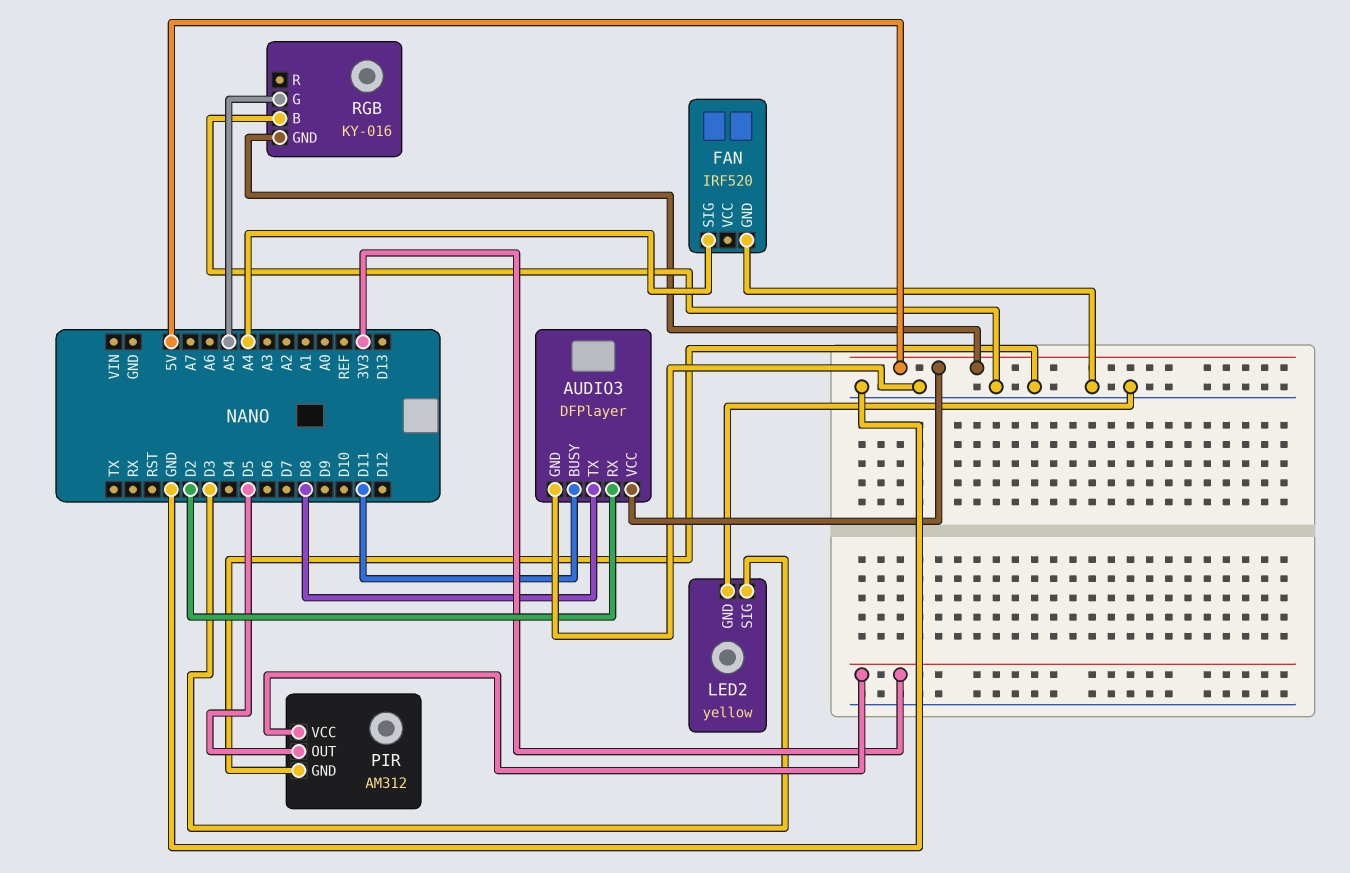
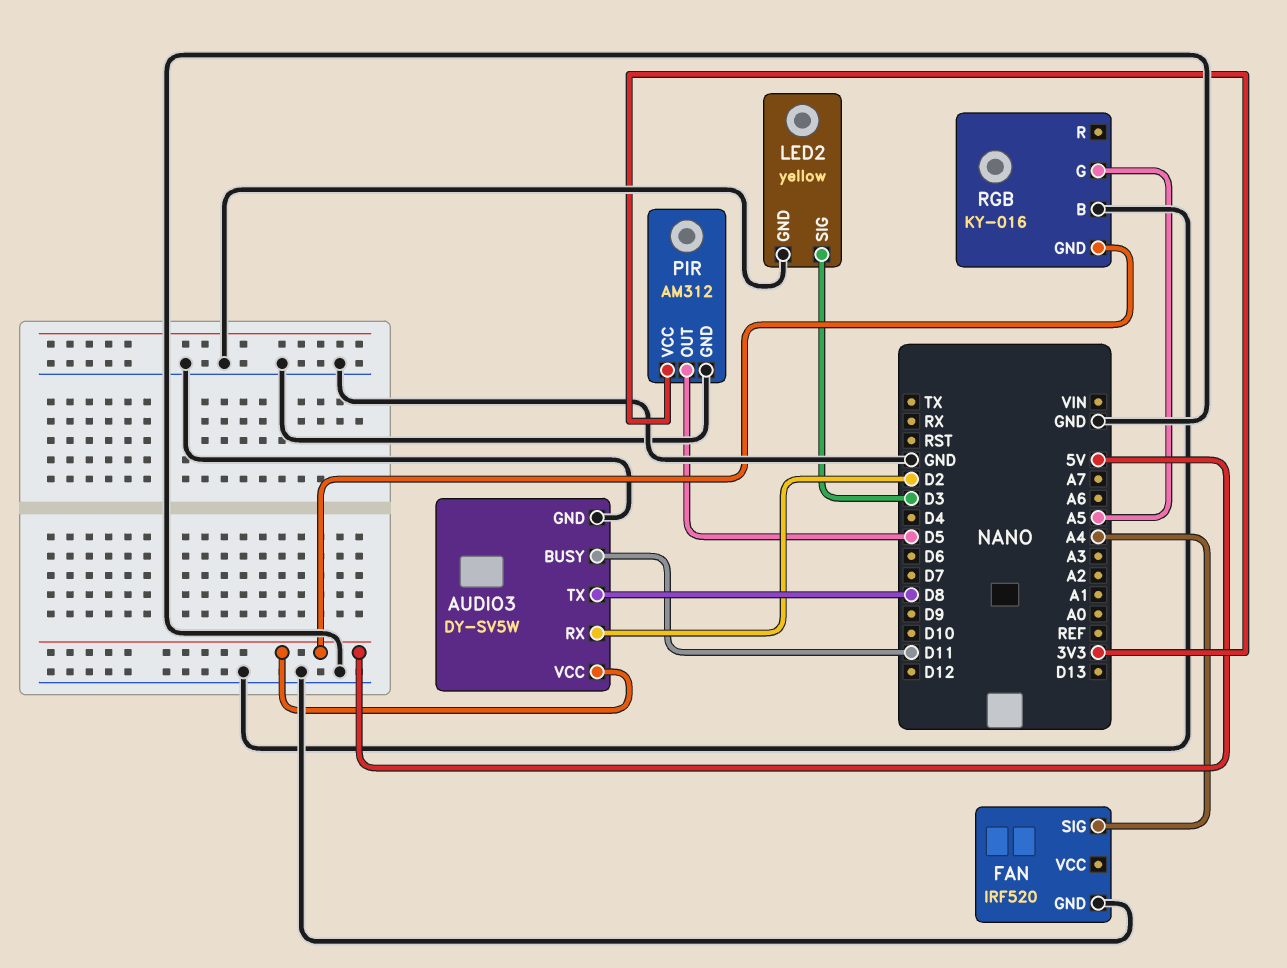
AUDIO3: DFPlayer -> DY-SV5W

